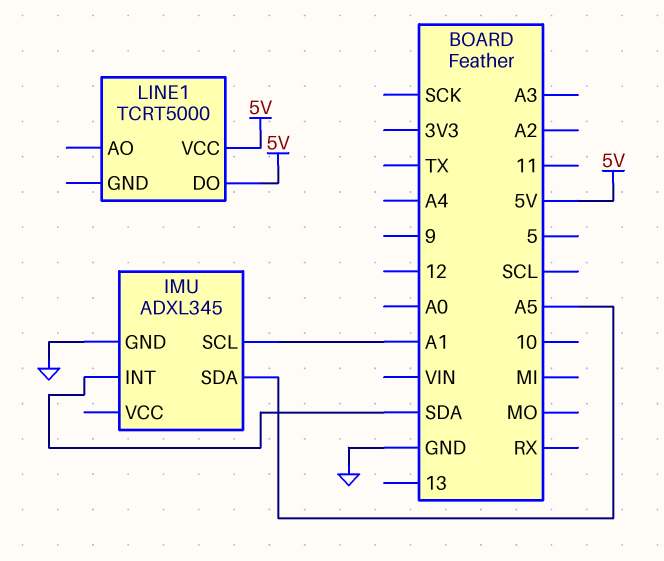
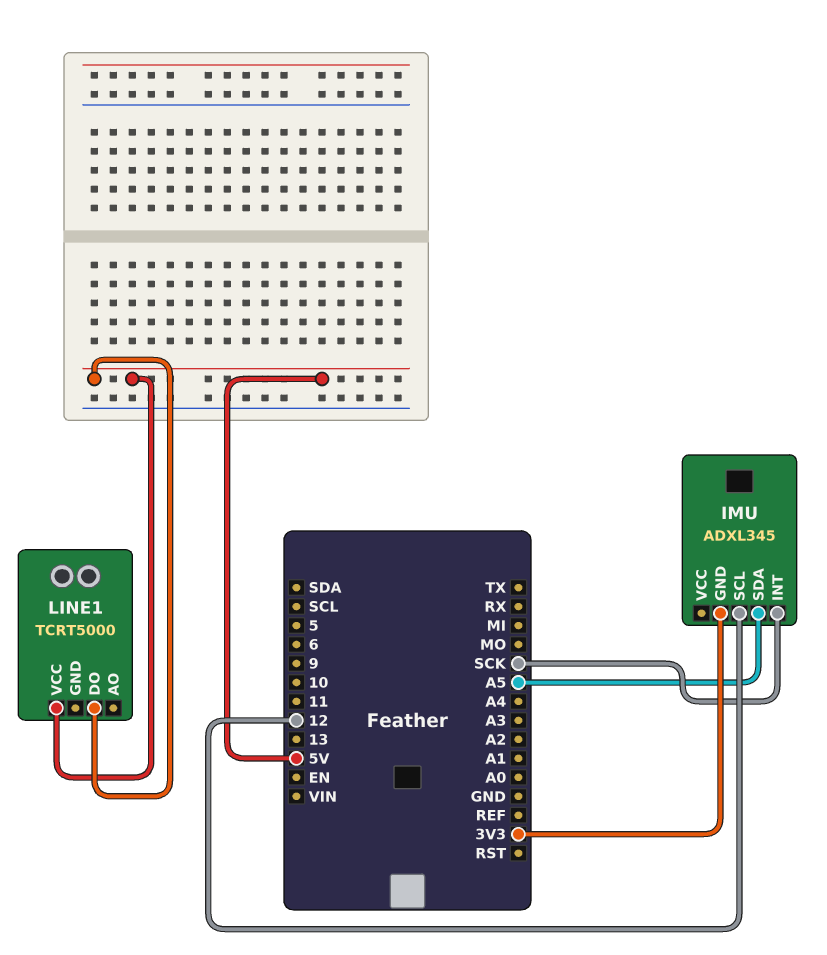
IMU pin GND: GND -> 3V3
IMU pin INT: SDA -> SCK
IMU pin SCL: A1 -> 12

